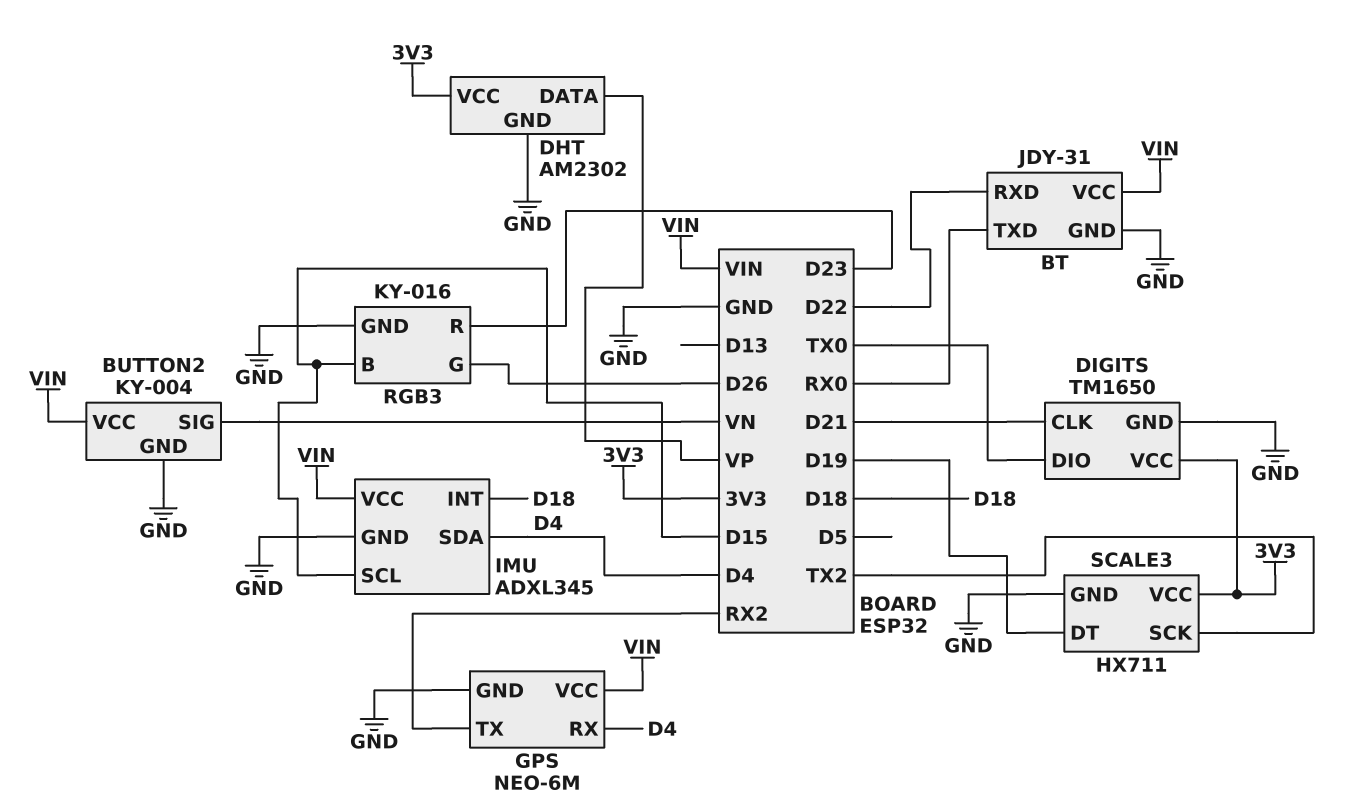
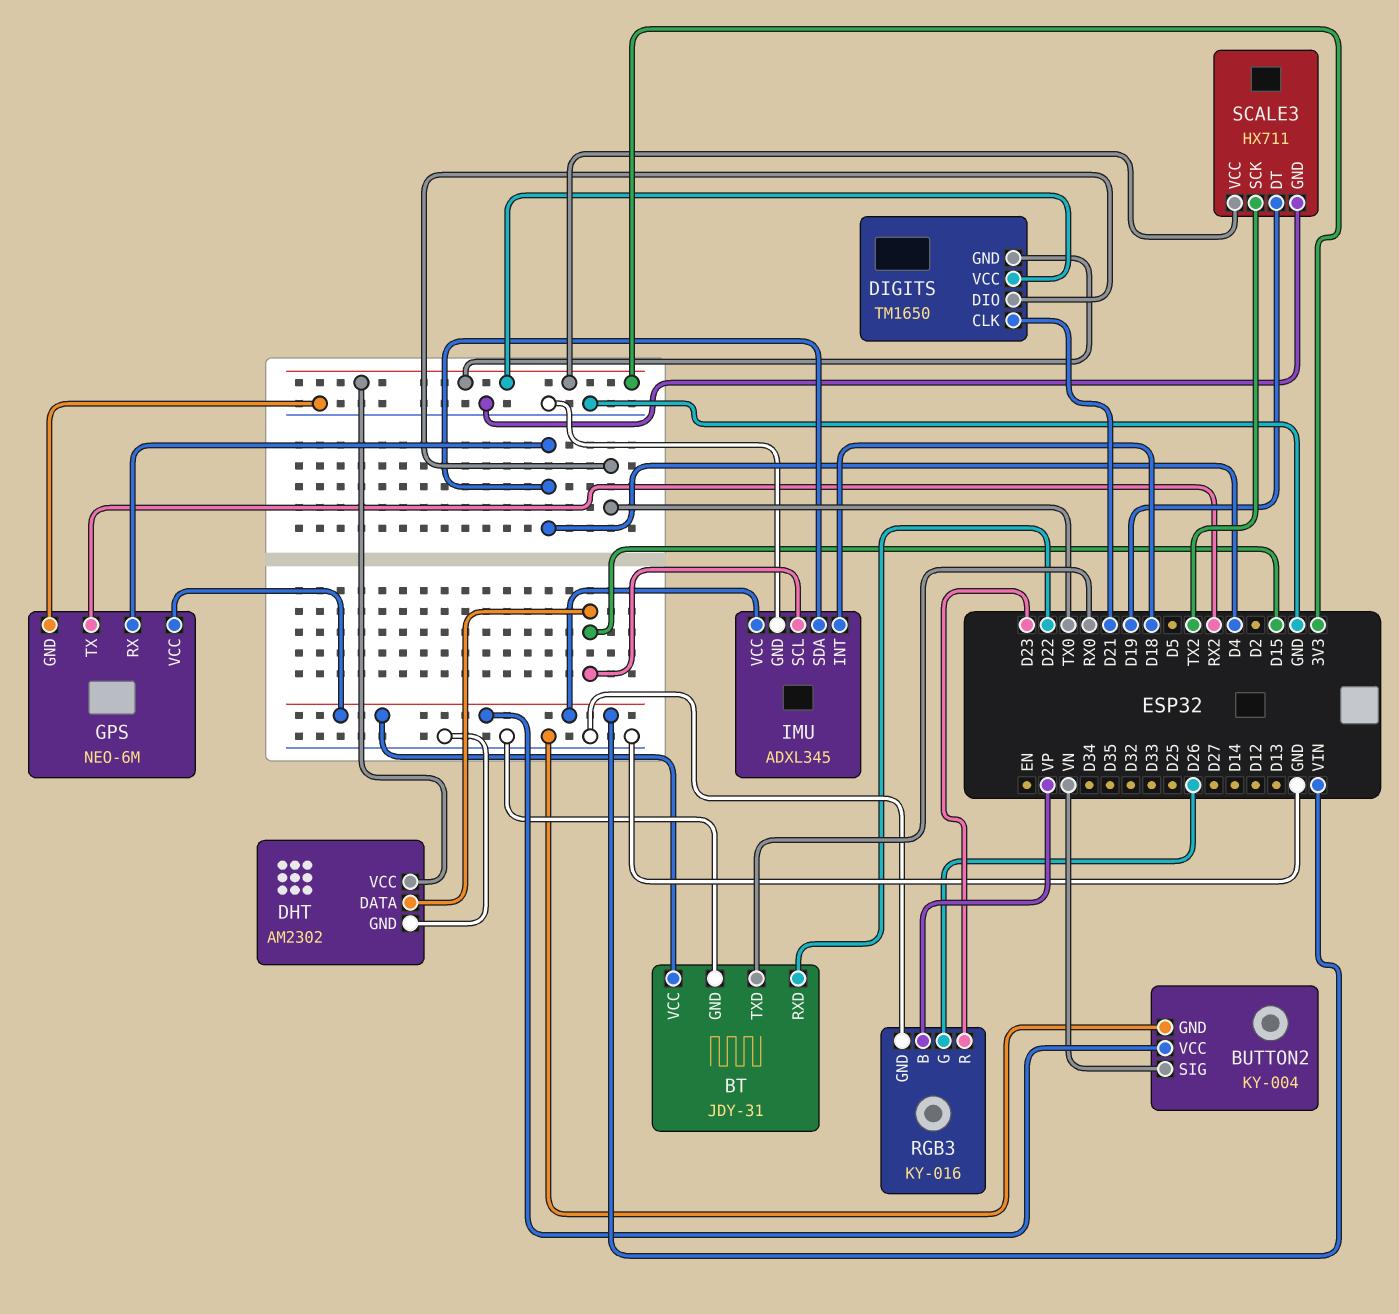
DHT pin DATA: VP -> D15
DIGITS pin GND: GND -> 3V3
RGB3 pin B: D15 -> VP

